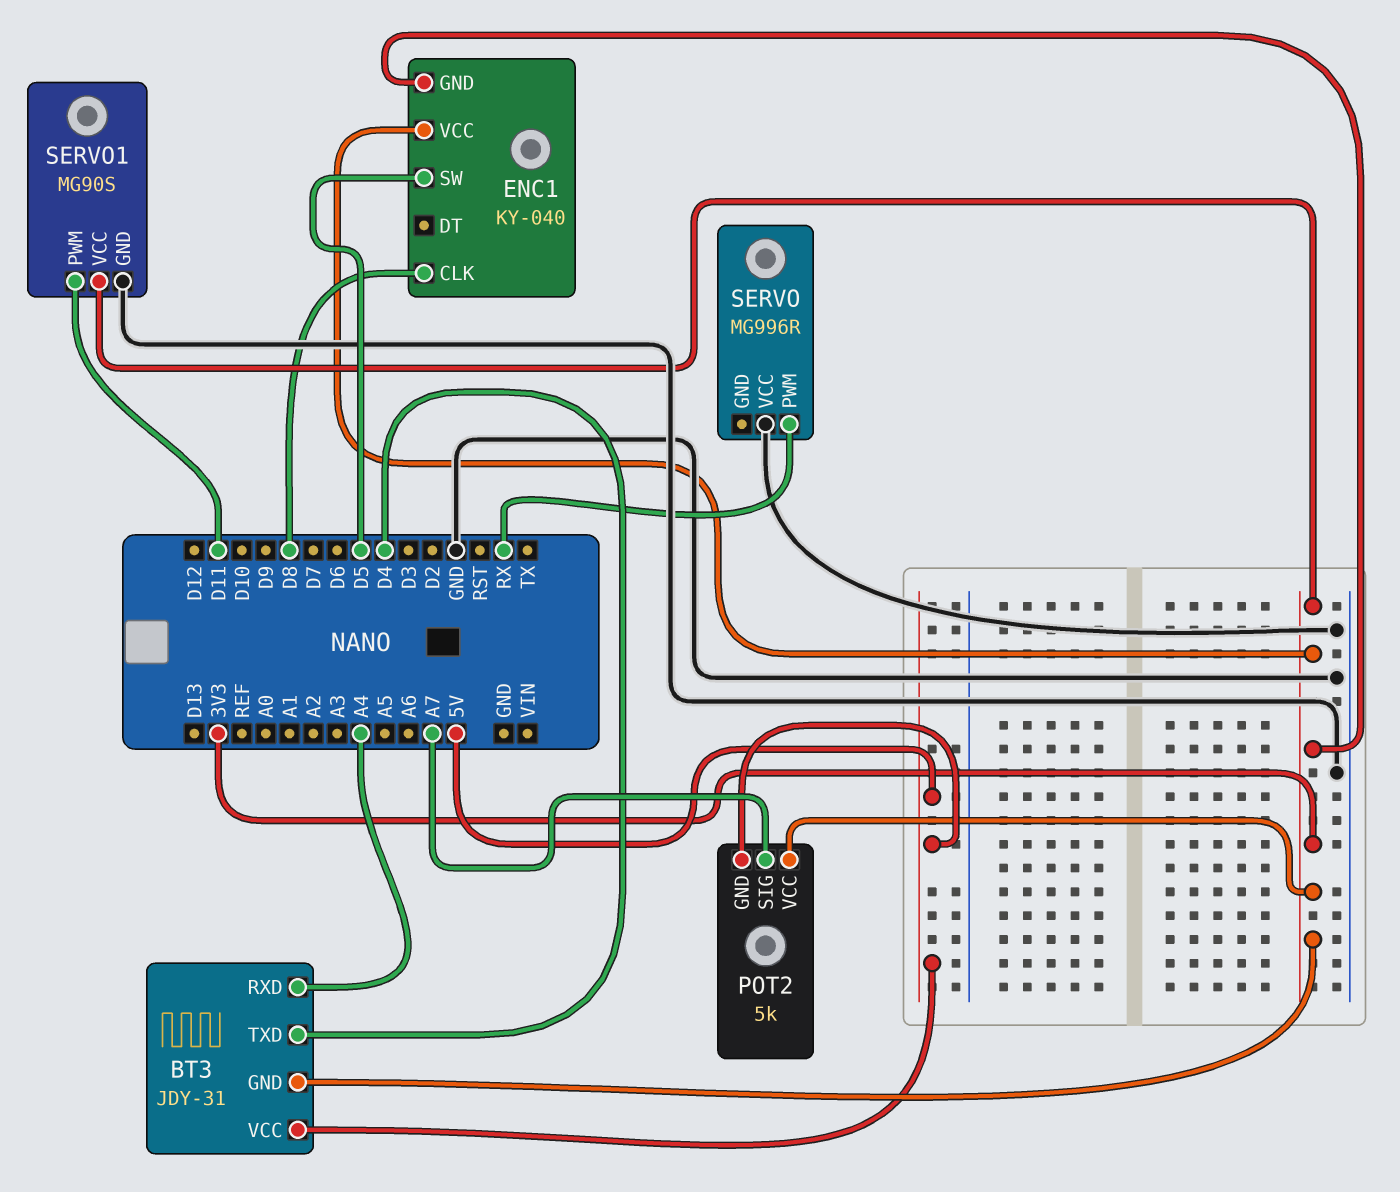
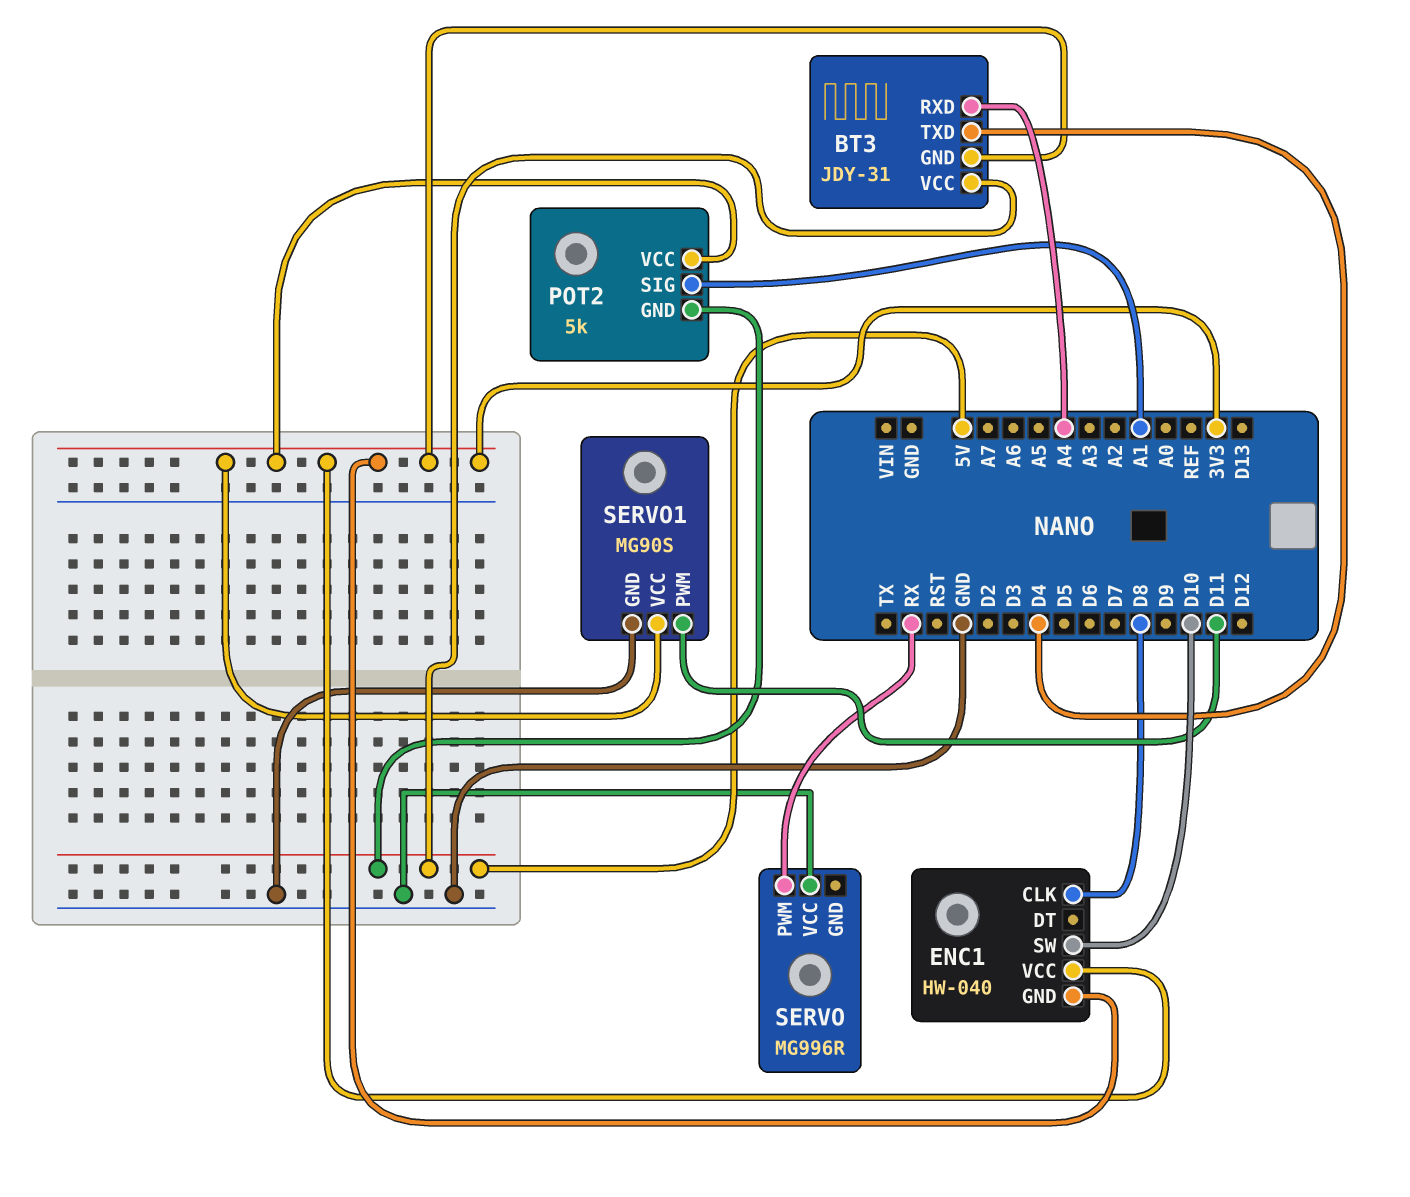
ENC1: KY-040 -> HW-040
ENC1 pin SW: D5 -> D10
POT2 pin SIG: A7 -> A1

